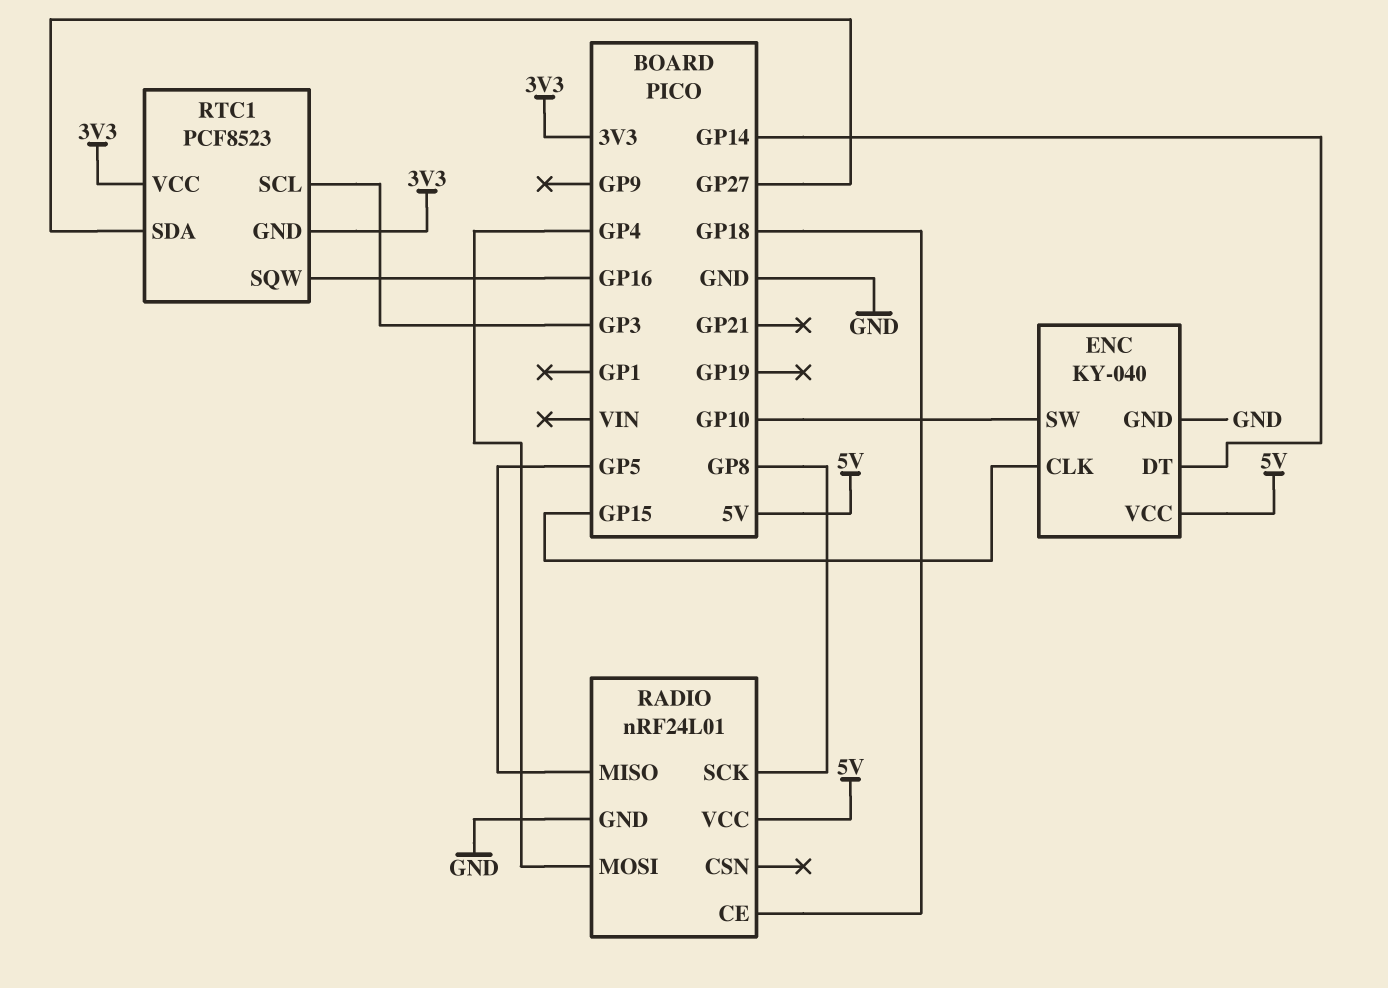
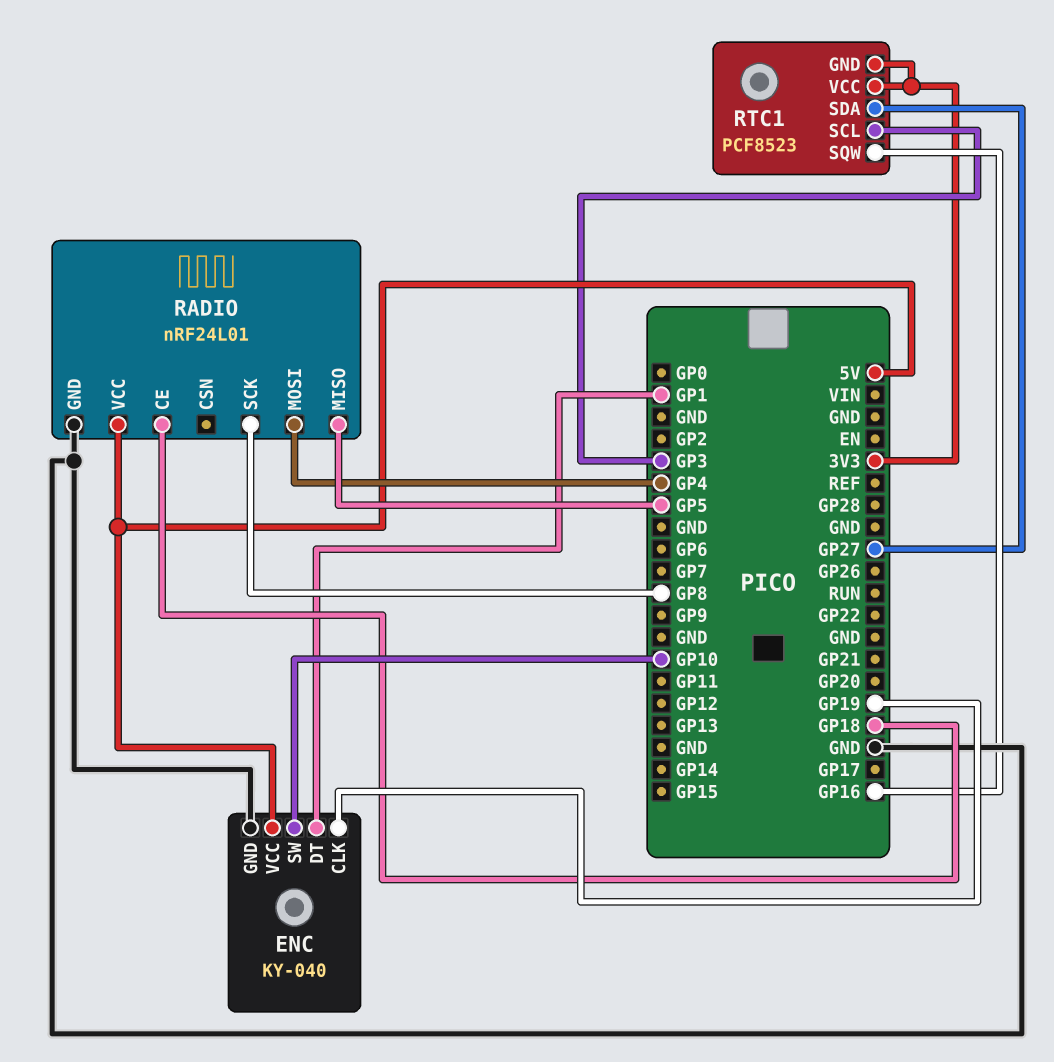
ENC pin CLK: GP15 -> GP19
ENC pin DT: GP14 -> GP1

